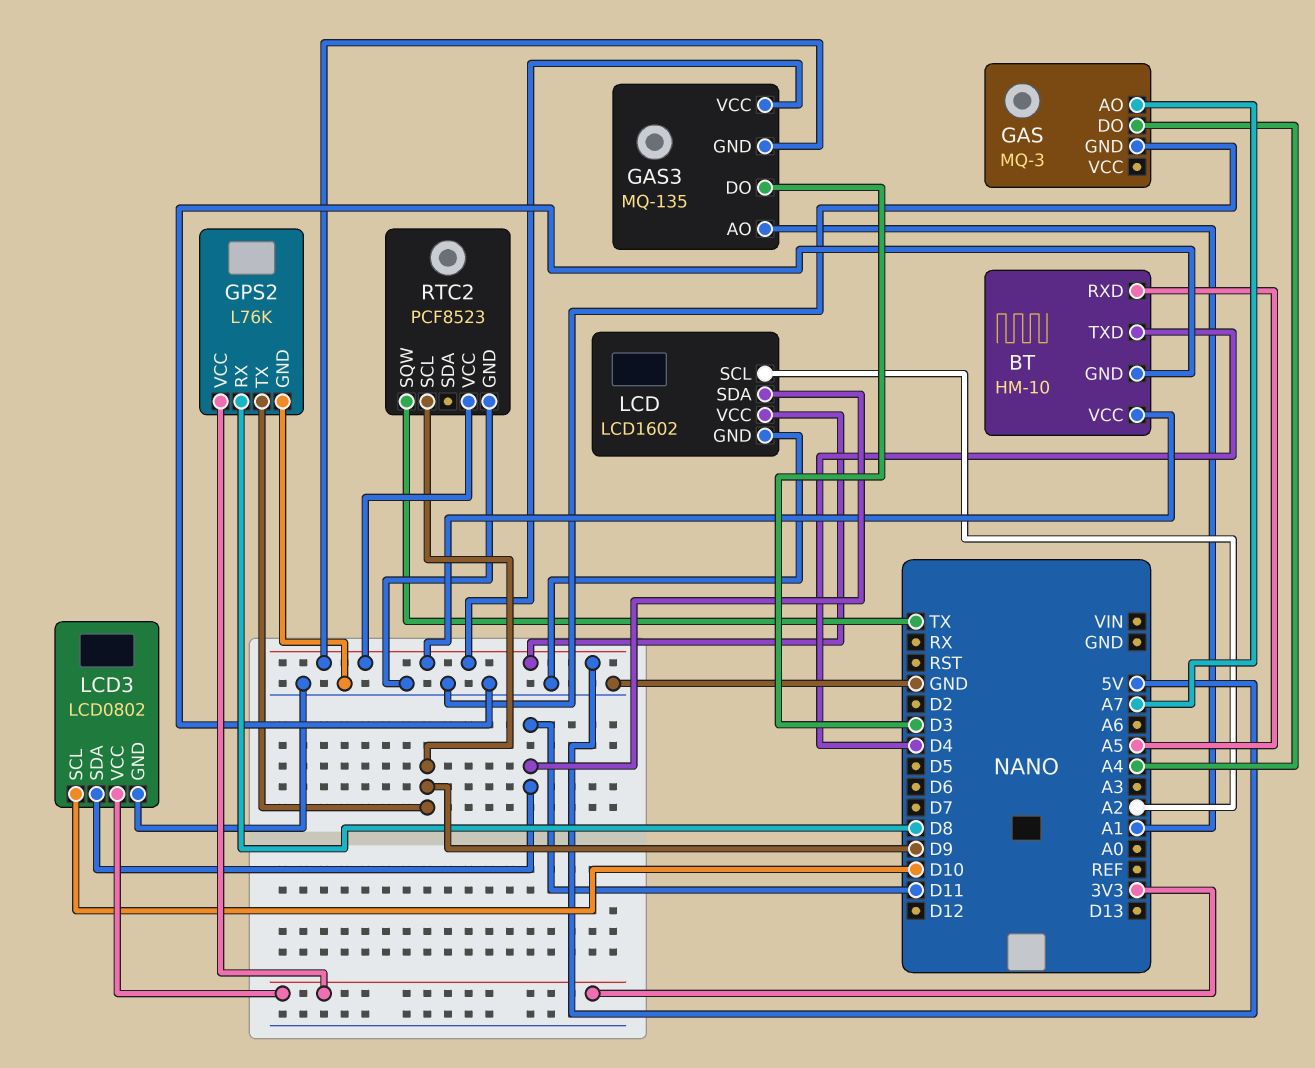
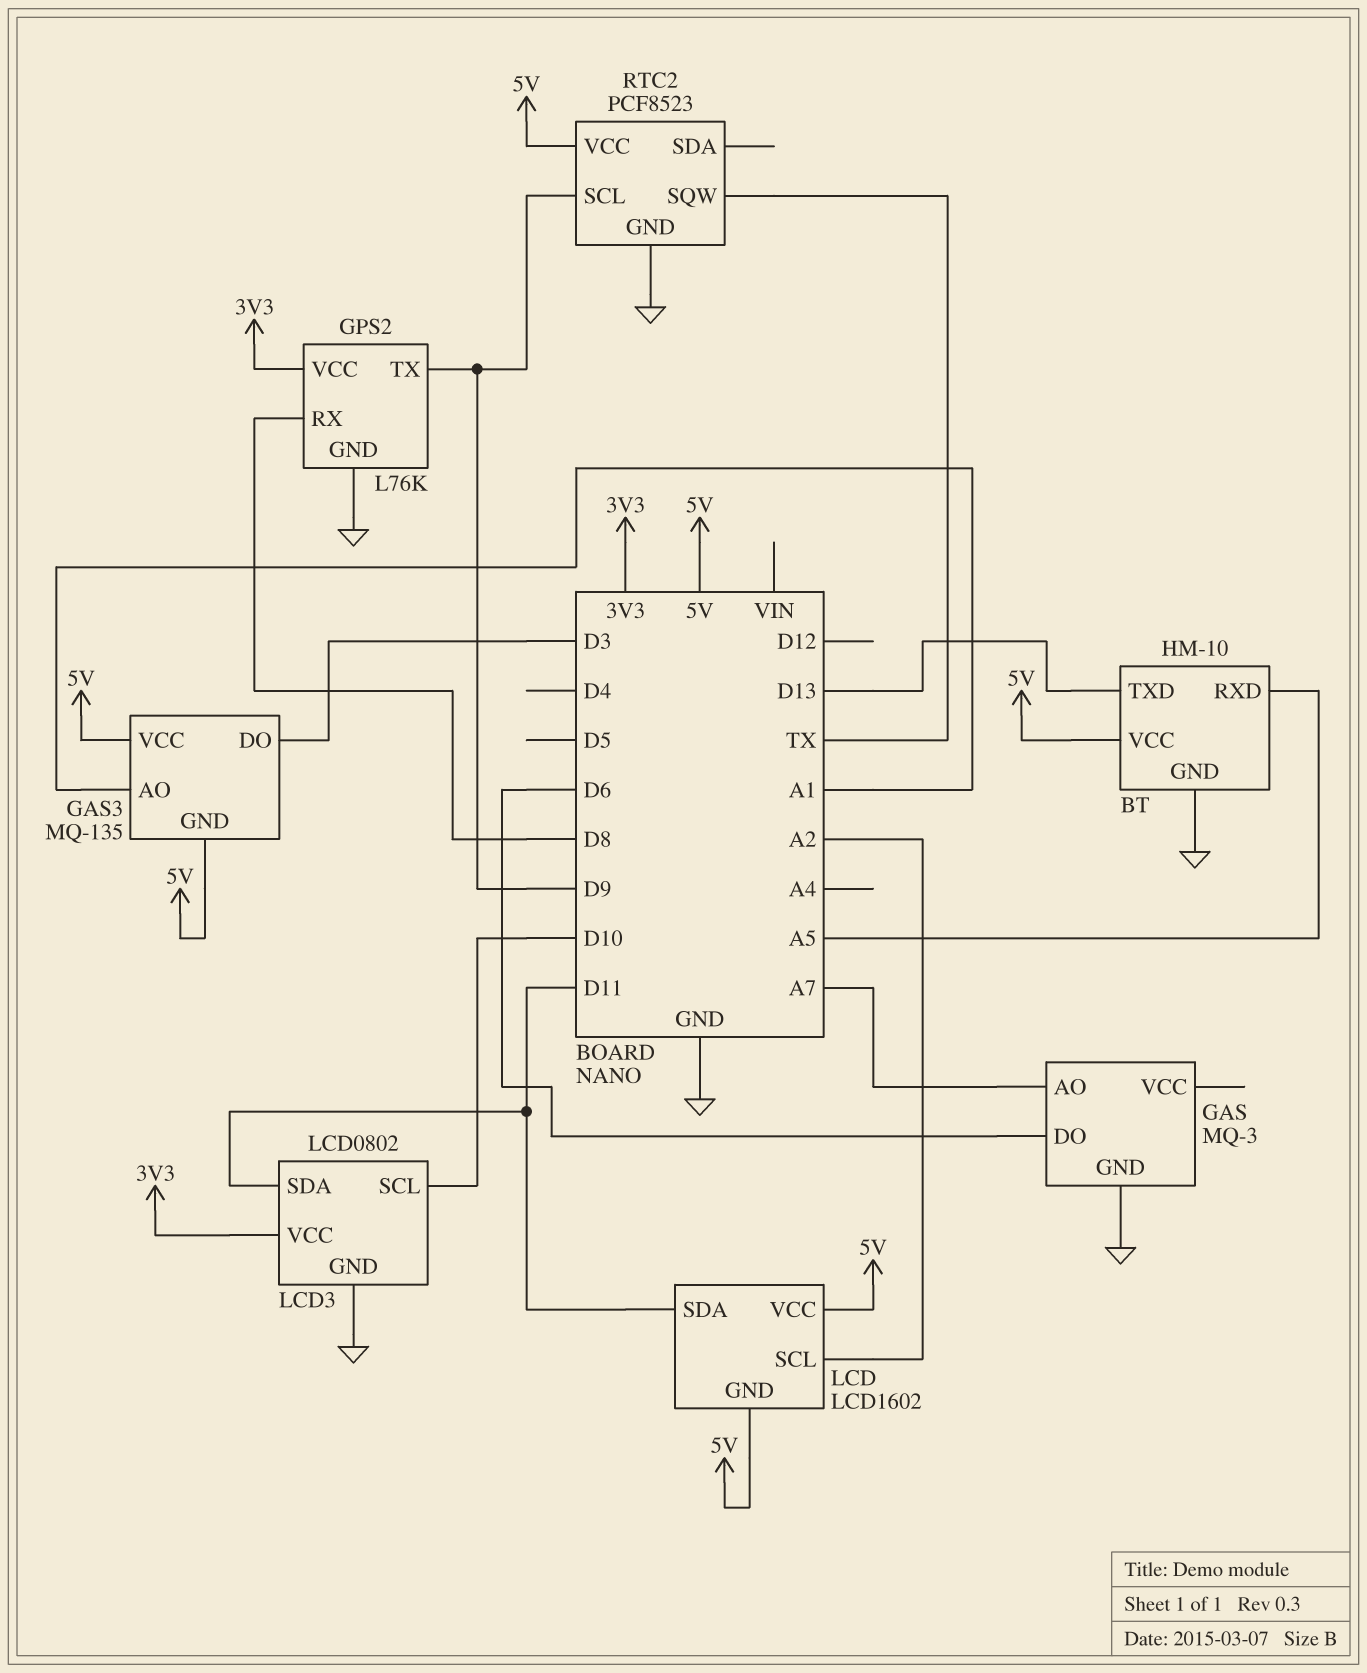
BT pin TXD: D4 -> D13
GAS pin DO: A4 -> D6
LCD pin GND: GND -> 5V

